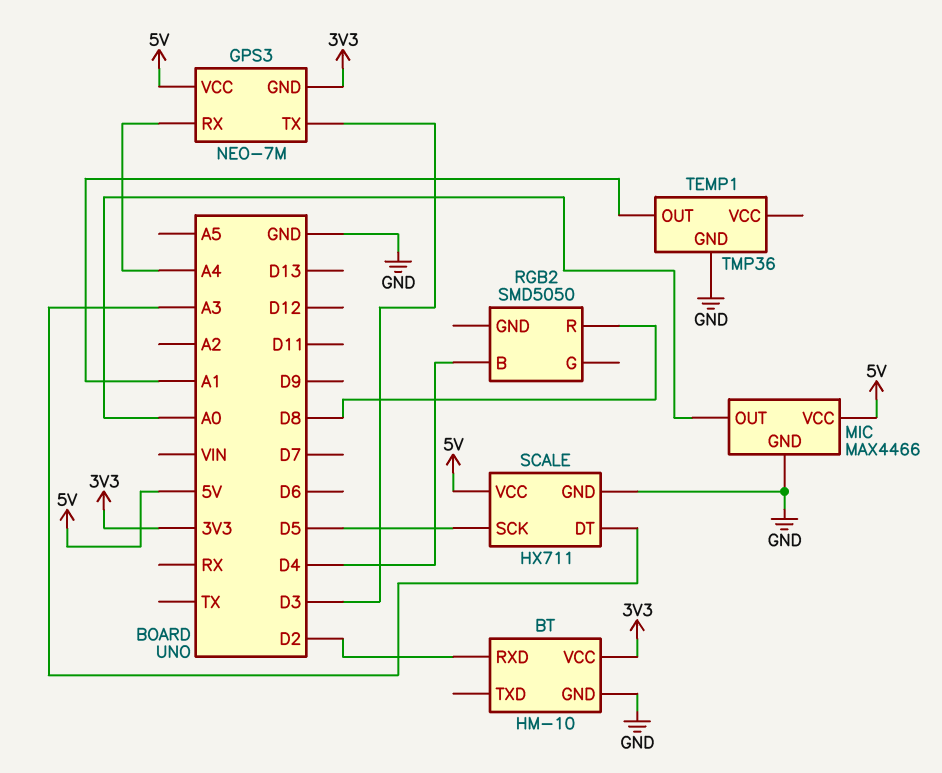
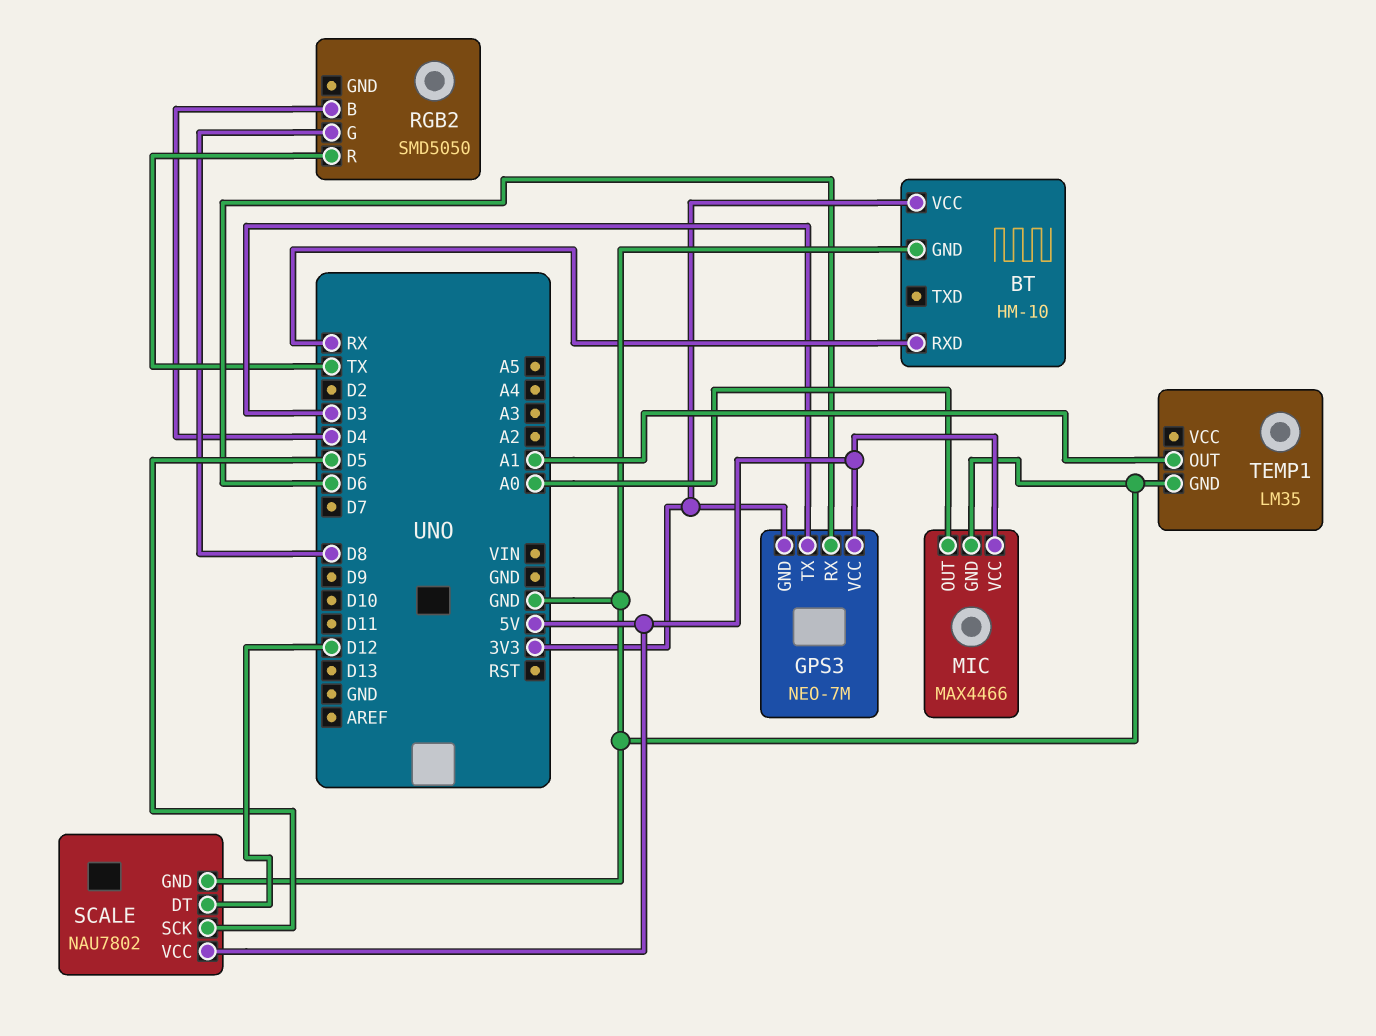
BT pin RXD: D2 -> RX
GPS3 pin RX: A4 -> D6
RGB2 pin G: none -> D8
RGB2 pin R: D8 -> TX
SCALE: HX711 -> NAU7802
SCALE pin DT: A3 -> D12
TEMP1: TMP36 -> LM35

